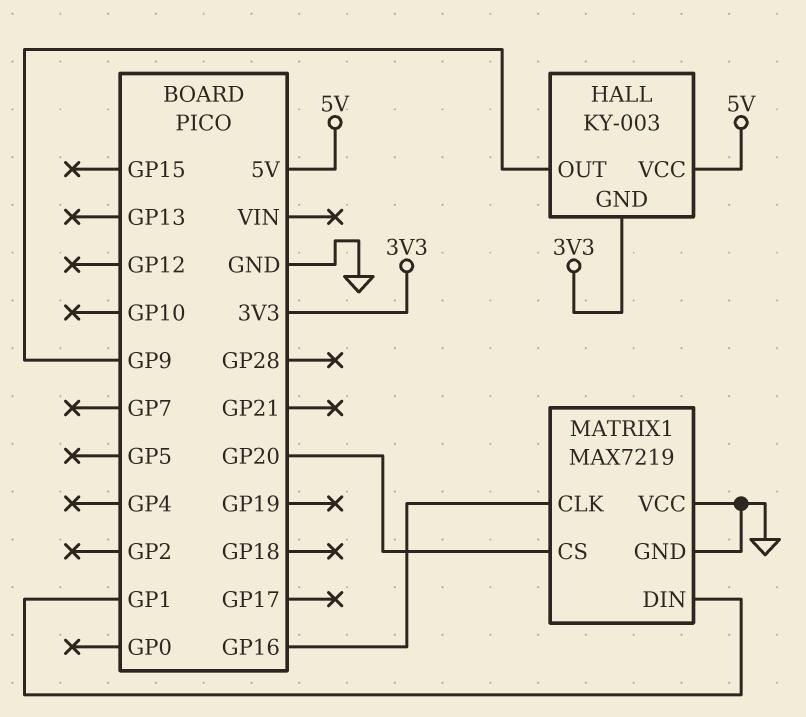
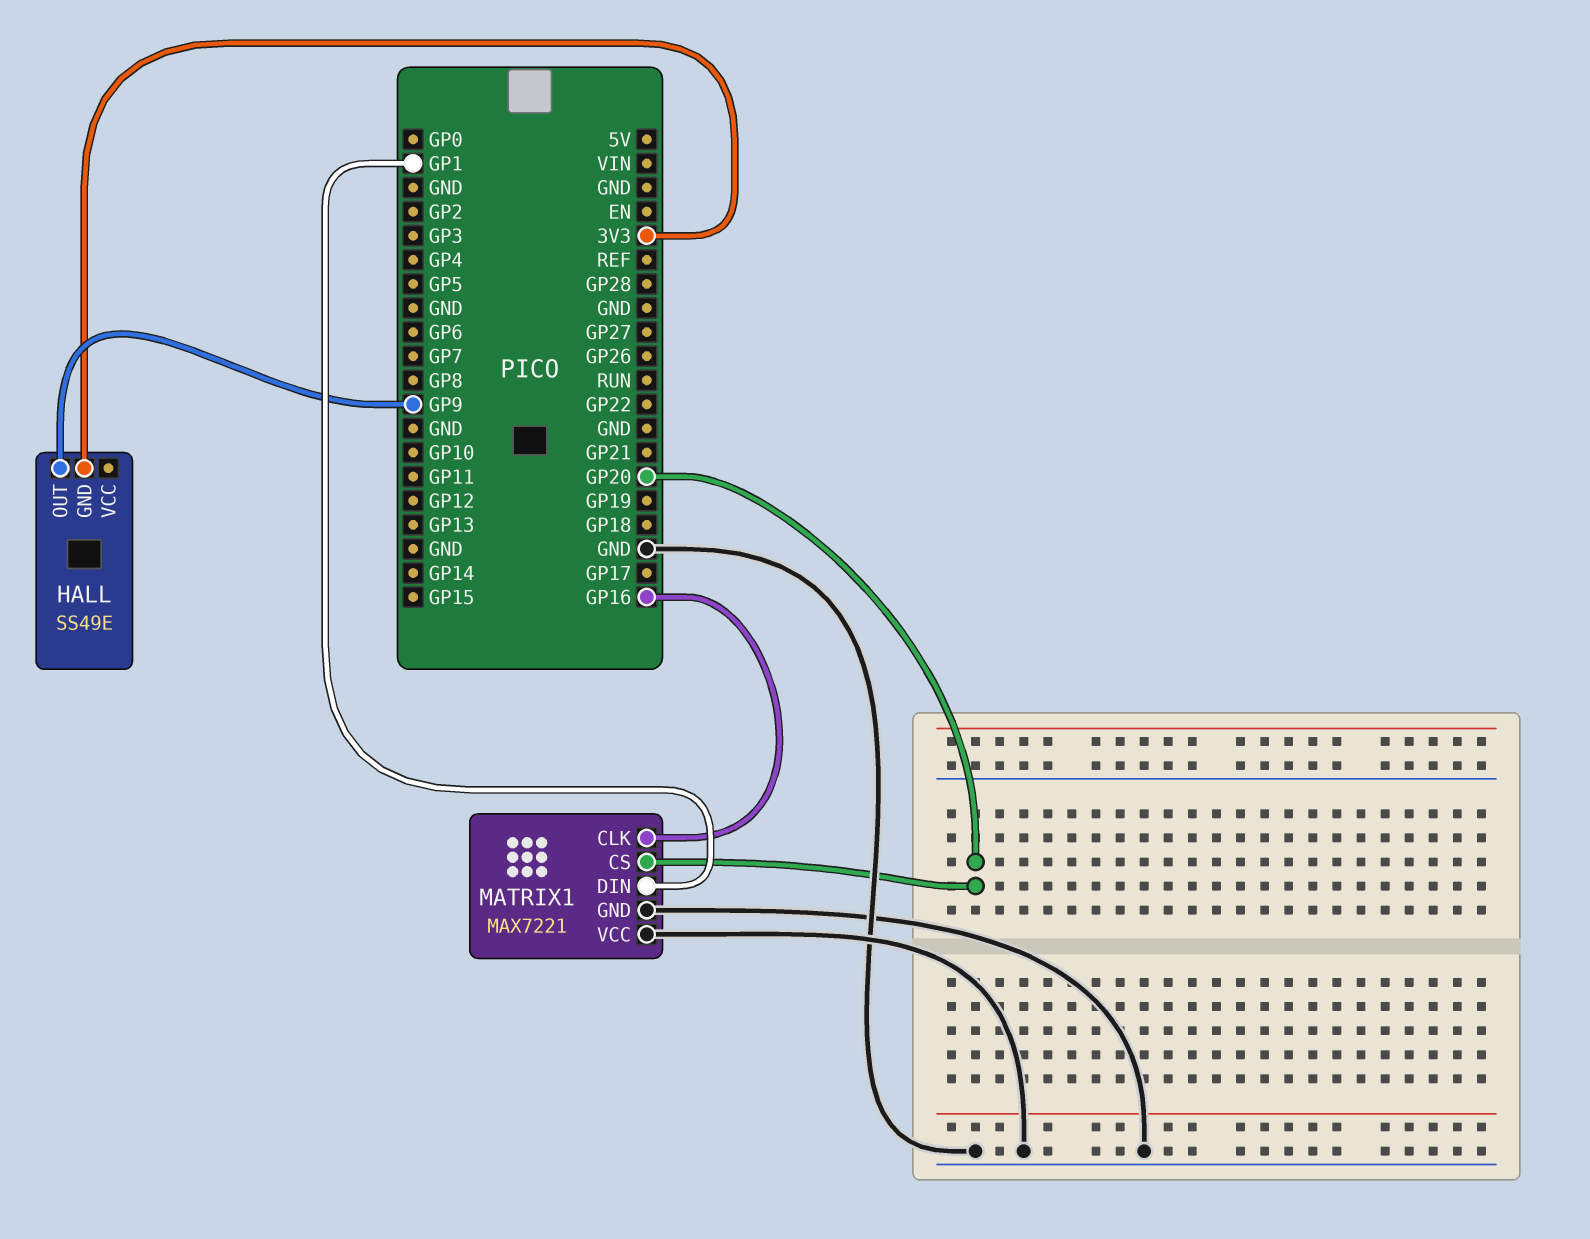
HALL: KY-003 -> SS49E
HALL pin VCC: 5V -> none
MATRIX1: MAX7219 -> MAX7221

